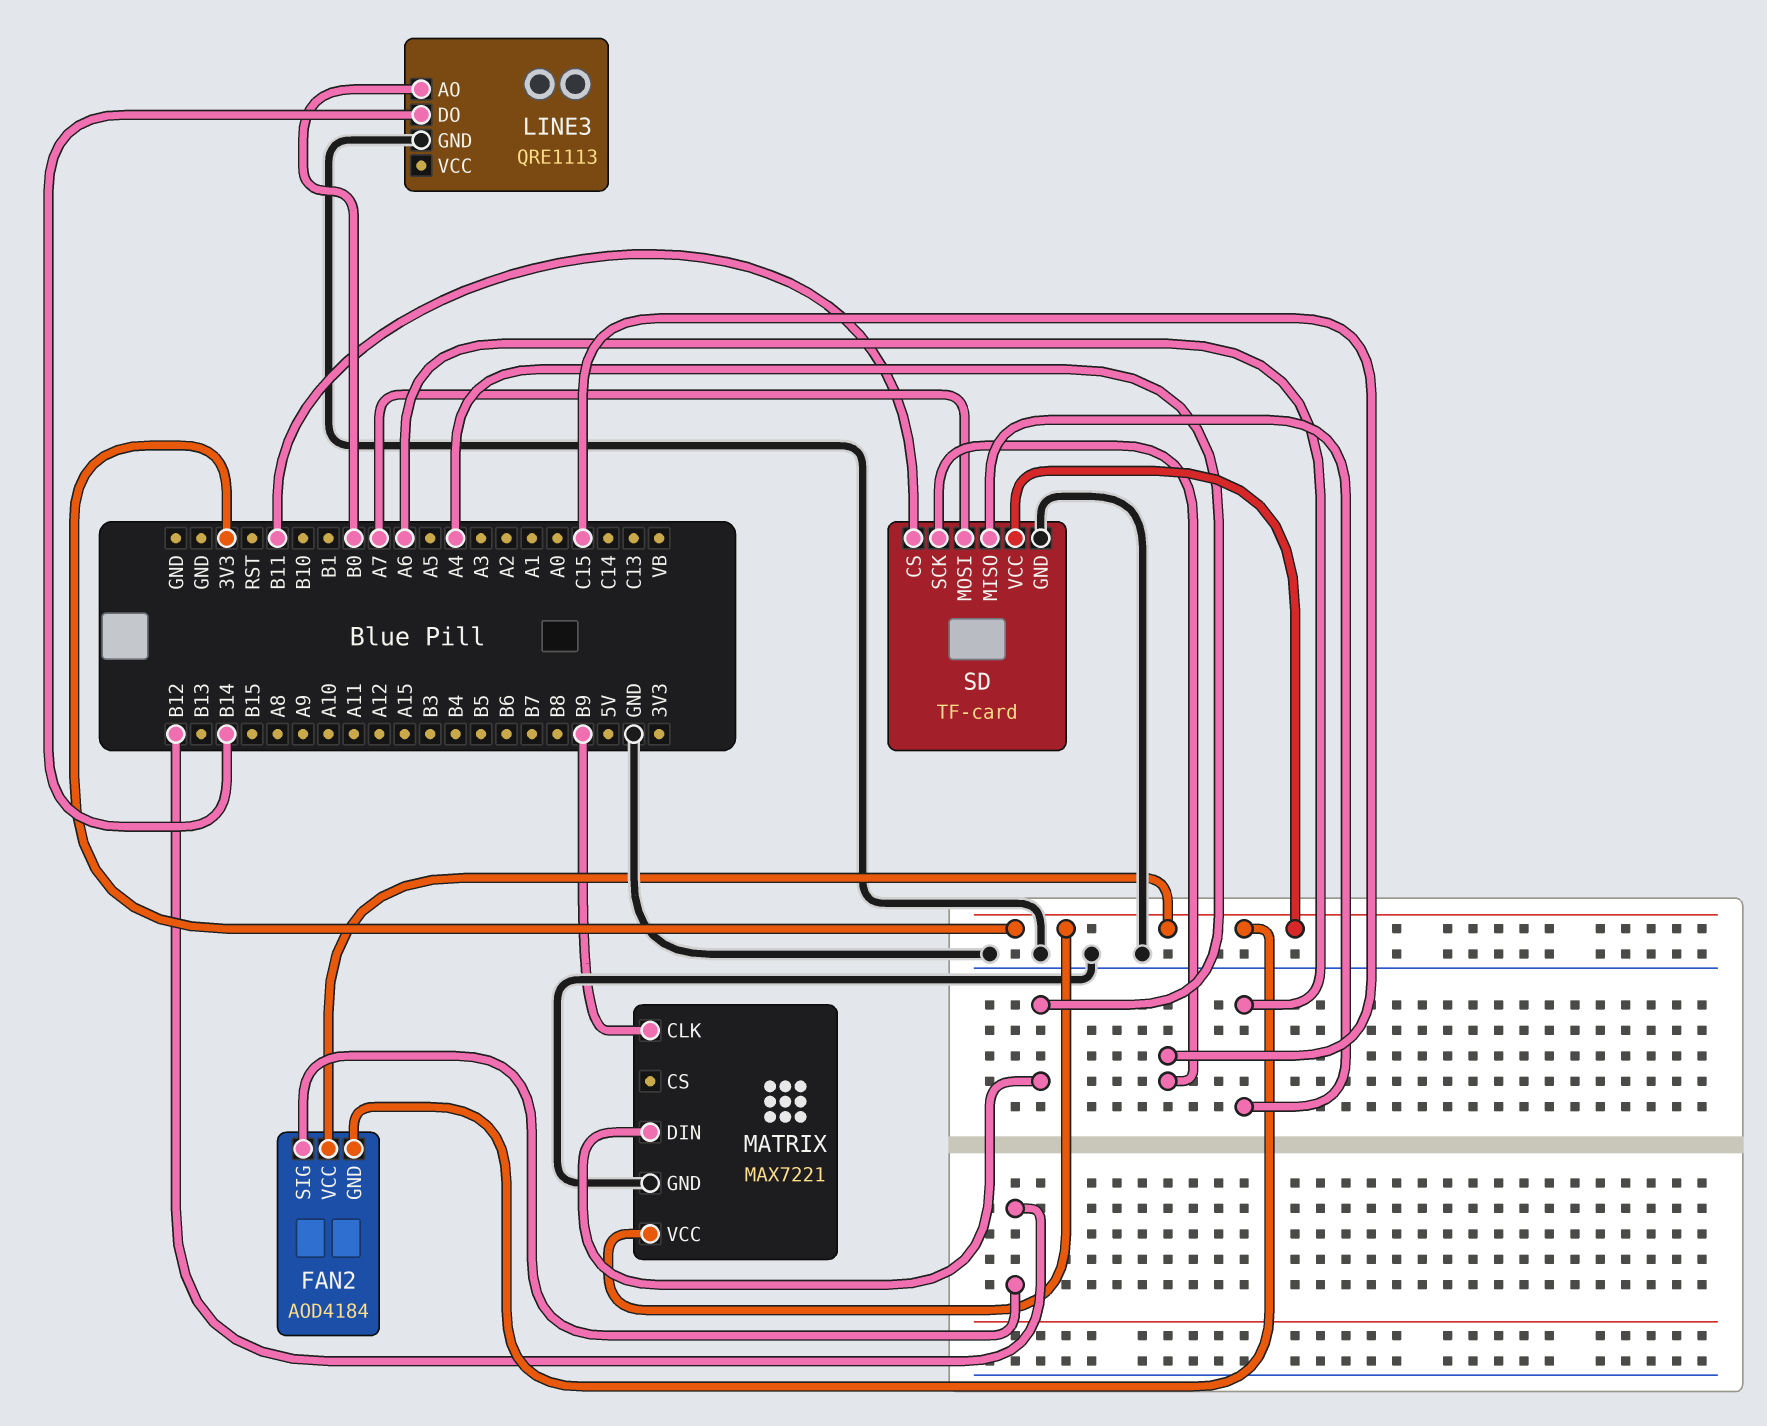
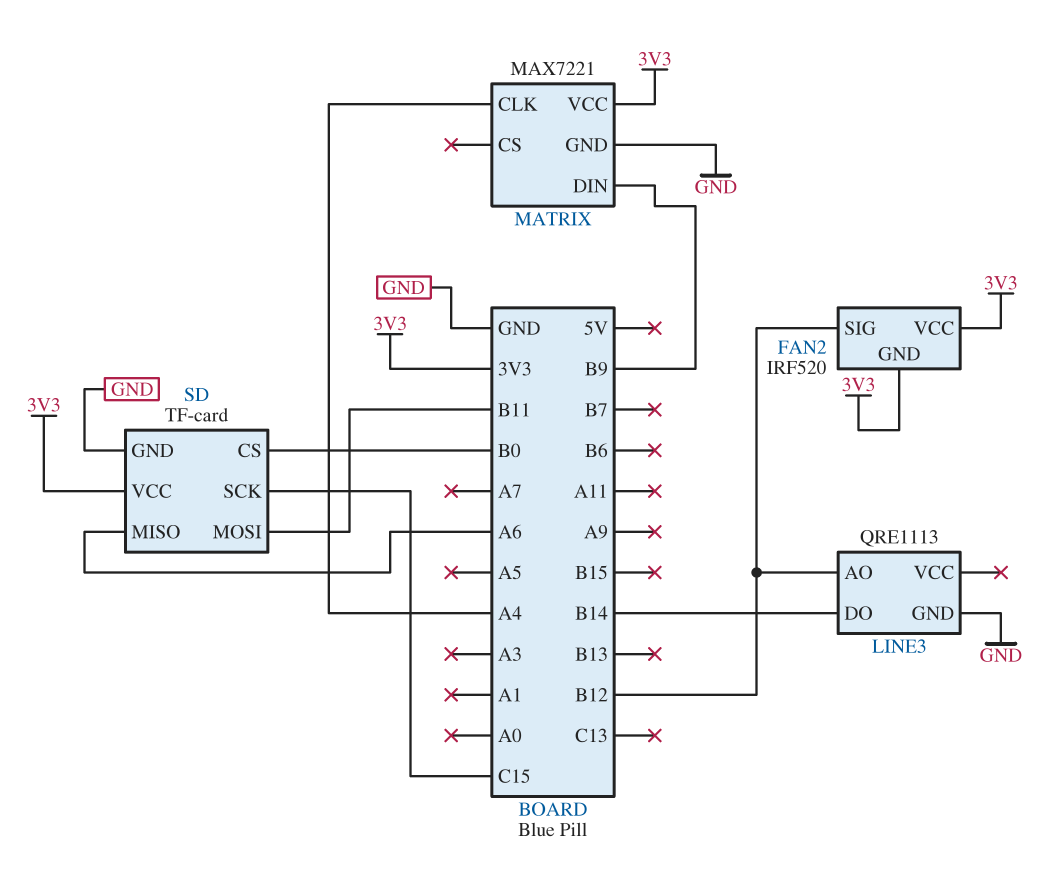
FAN2: AOD4184 -> IRF520
LINE3 pin AO: B0 -> B12
MATRIX pin CLK: B9 -> A4
MATRIX pin DIN: A4 -> B9
SD pin CS: B11 -> B0
SD pin MOSI: A7 -> B11

